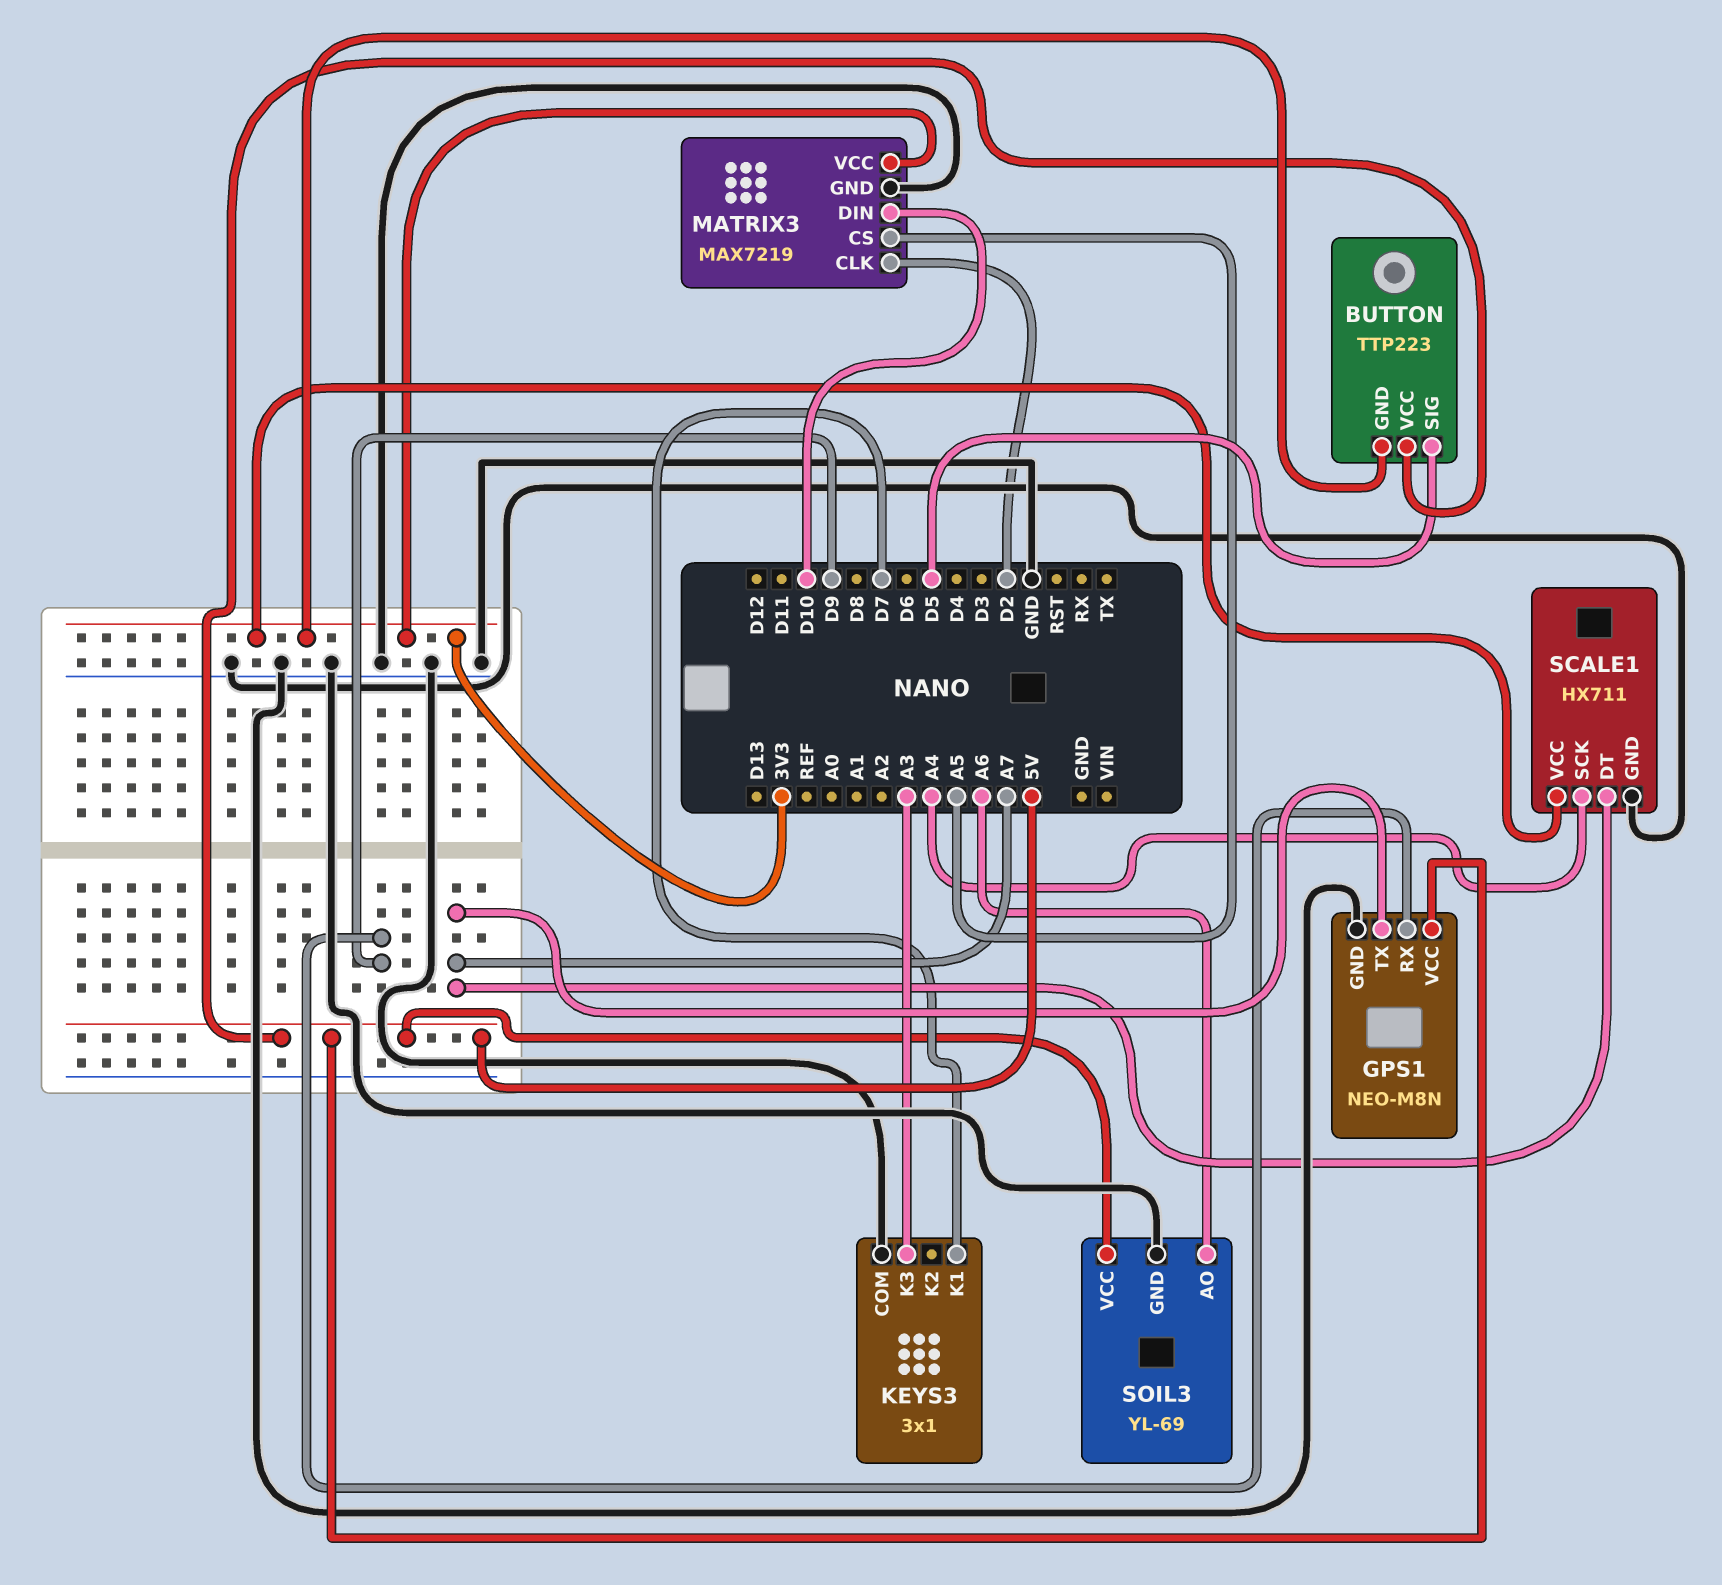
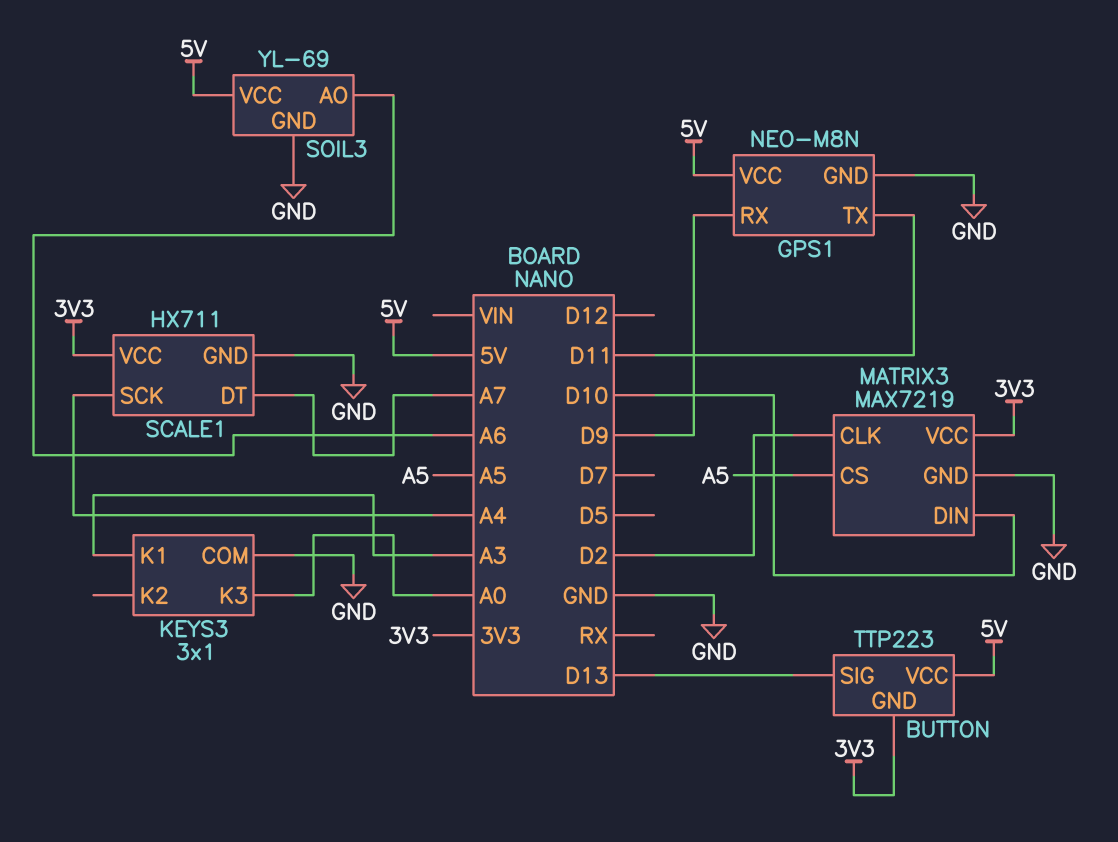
BUTTON pin SIG: D5 -> D13
GPS1 pin TX: A7 -> D11
KEYS3 pin K1: D7 -> A3
KEYS3 pin K3: A3 -> A0

